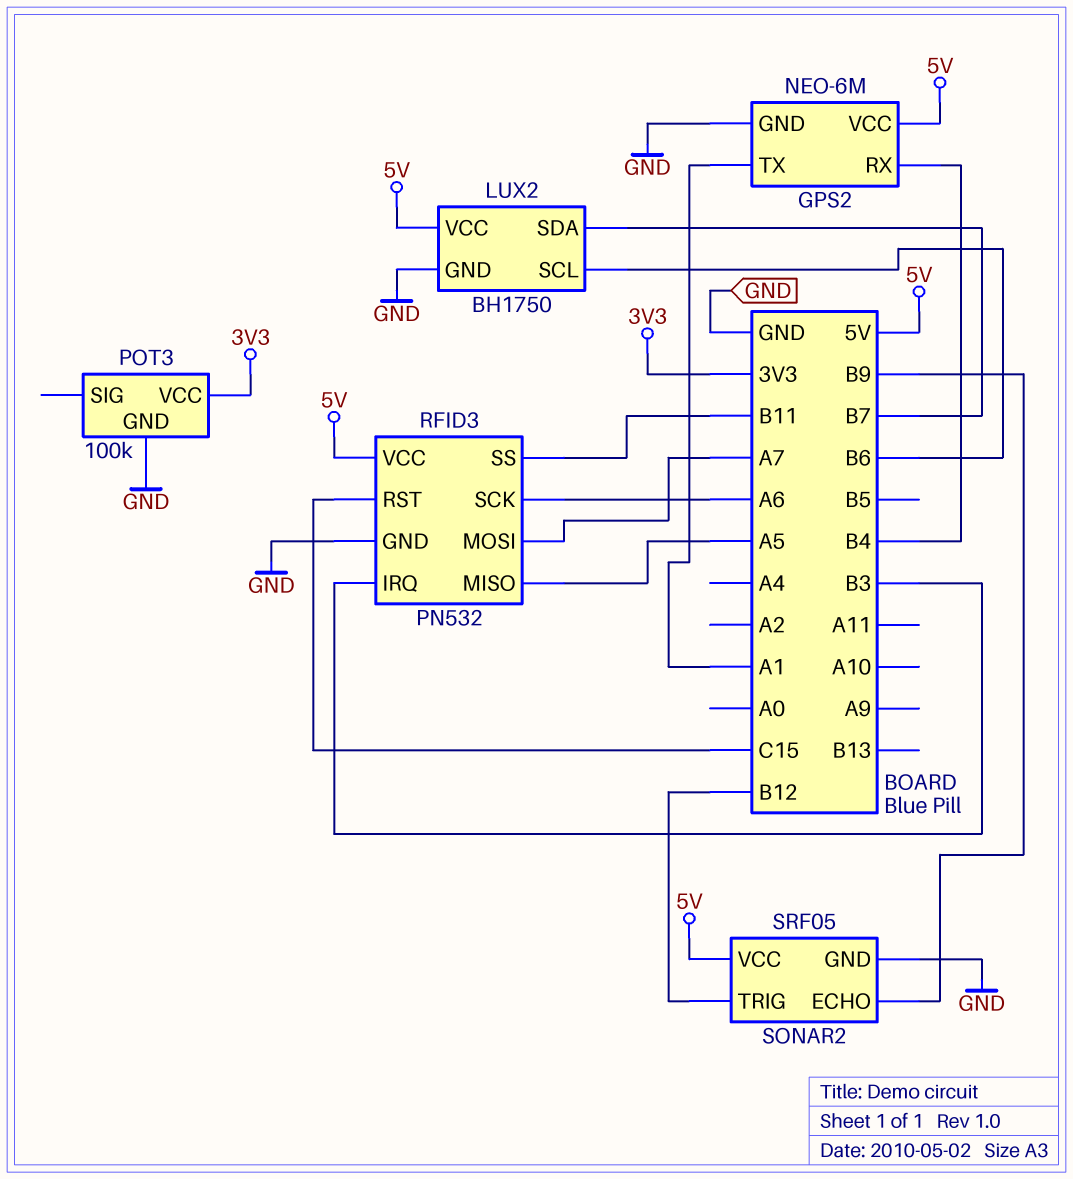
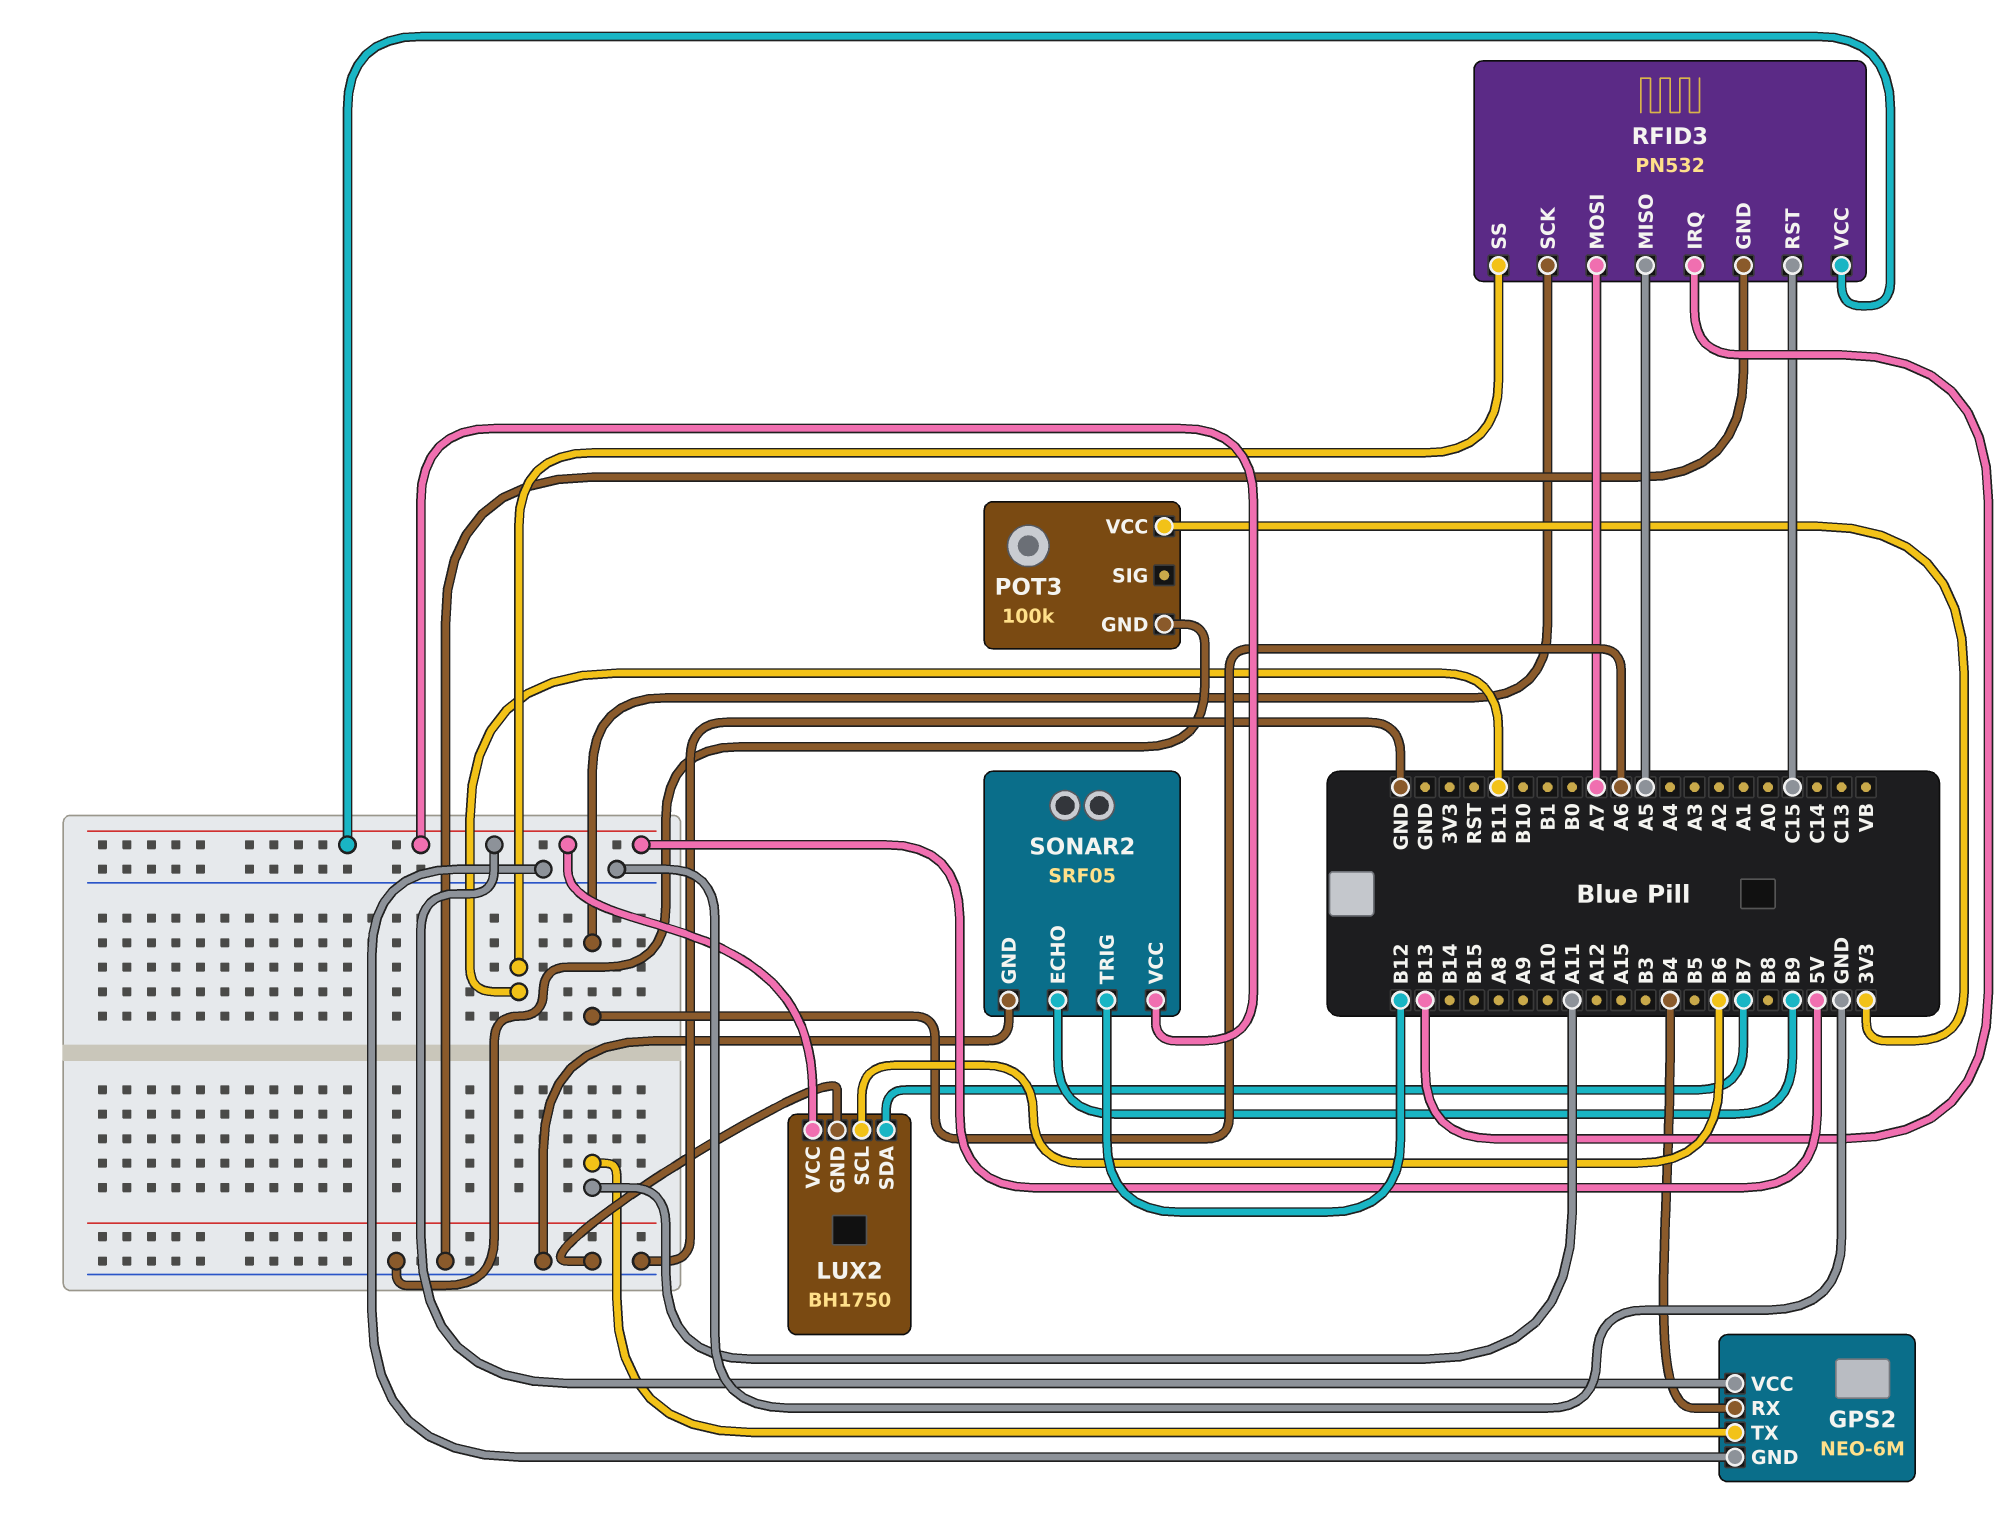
GPS2 pin TX: A1 -> A11
RFID3 pin IRQ: B3 -> B13

